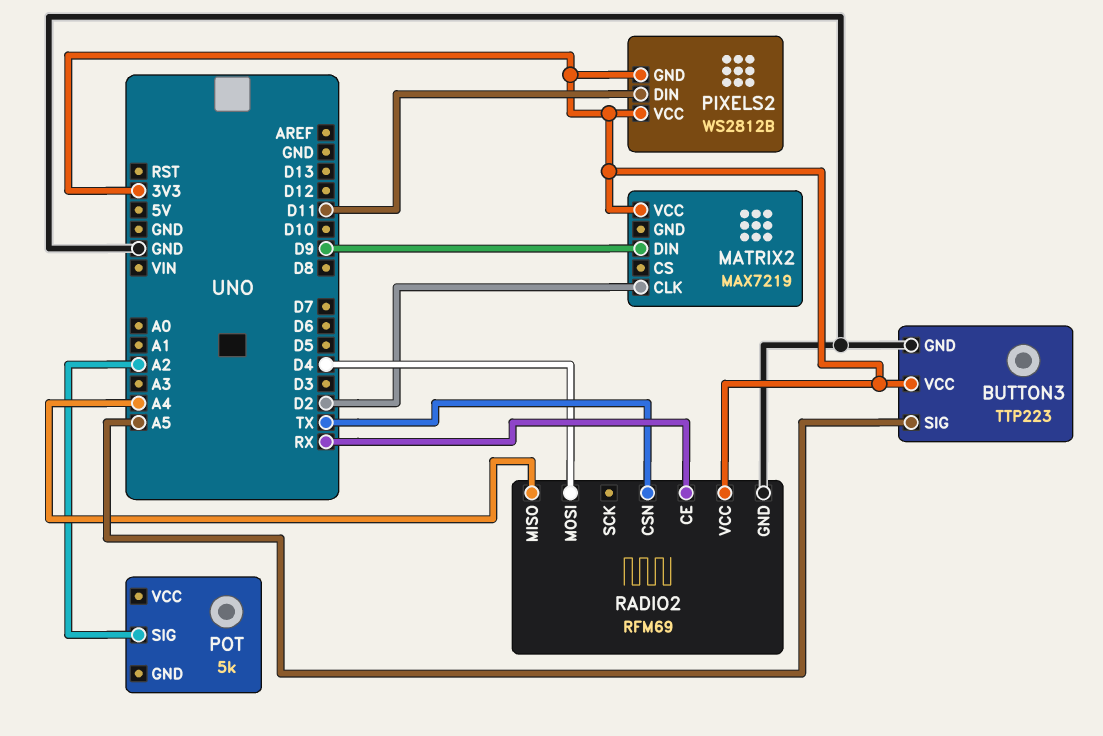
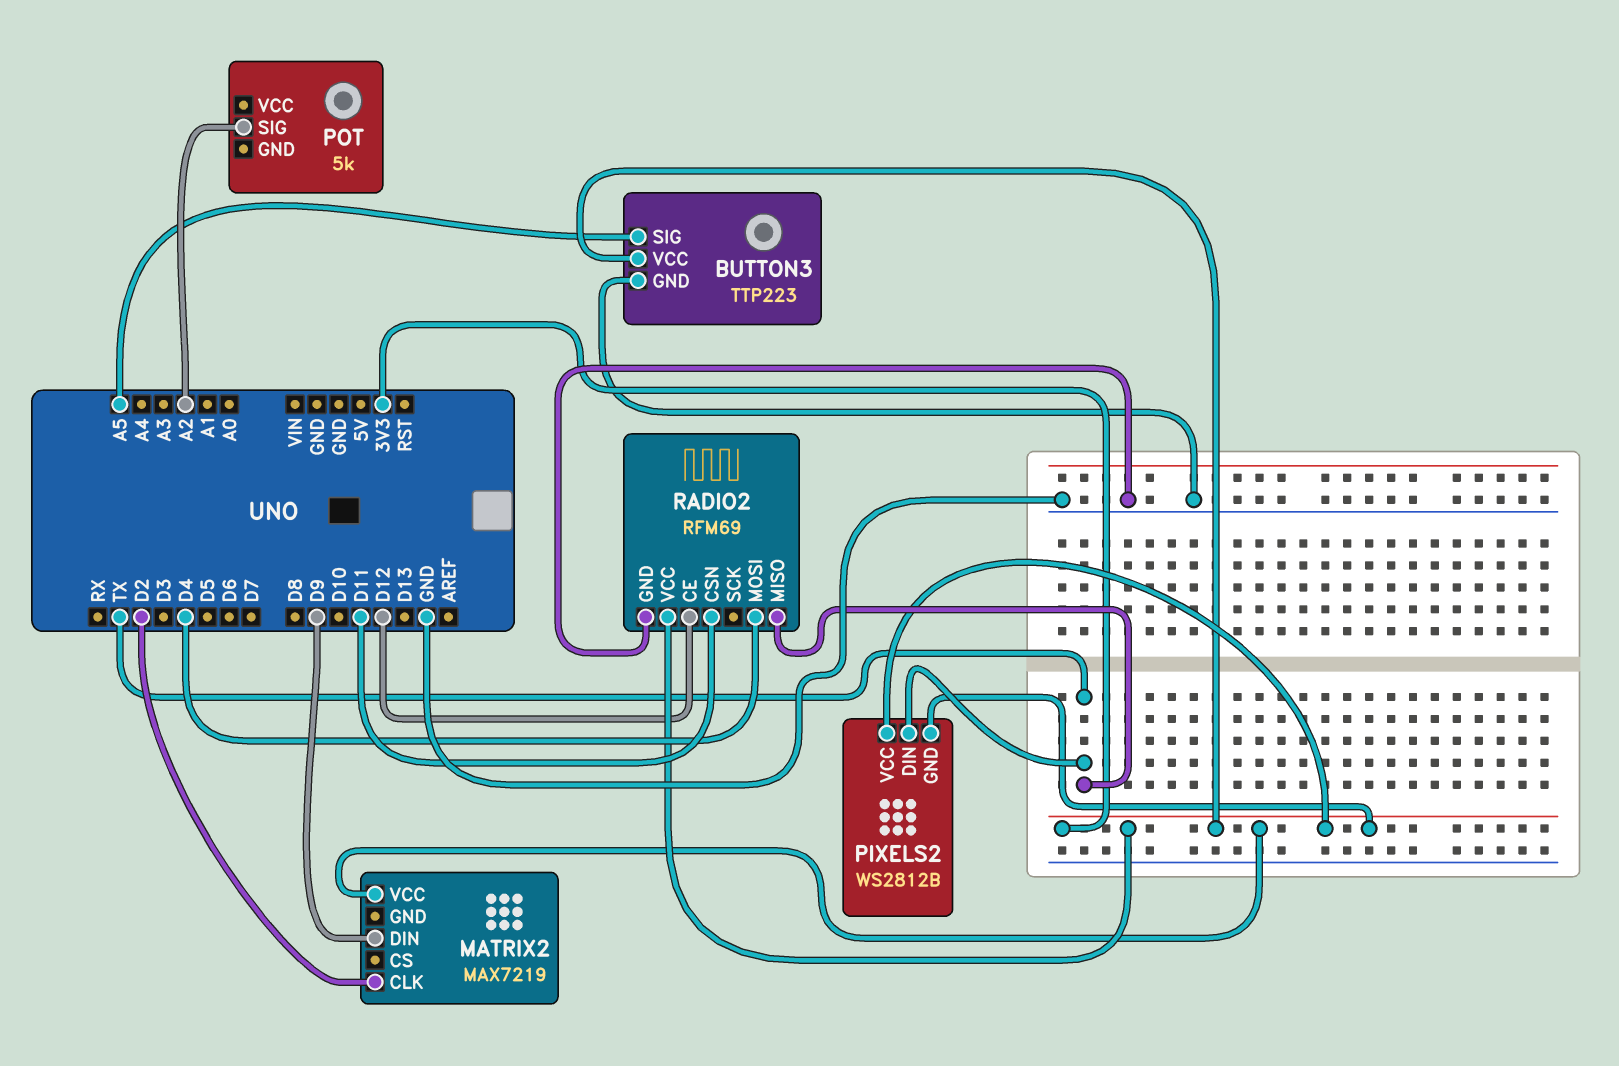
PIXELS2 pin DIN: D11 -> TX
RADIO2 pin CE: RX -> D12
RADIO2 pin CSN: TX -> D11
RADIO2 pin MISO: A4 -> TX

